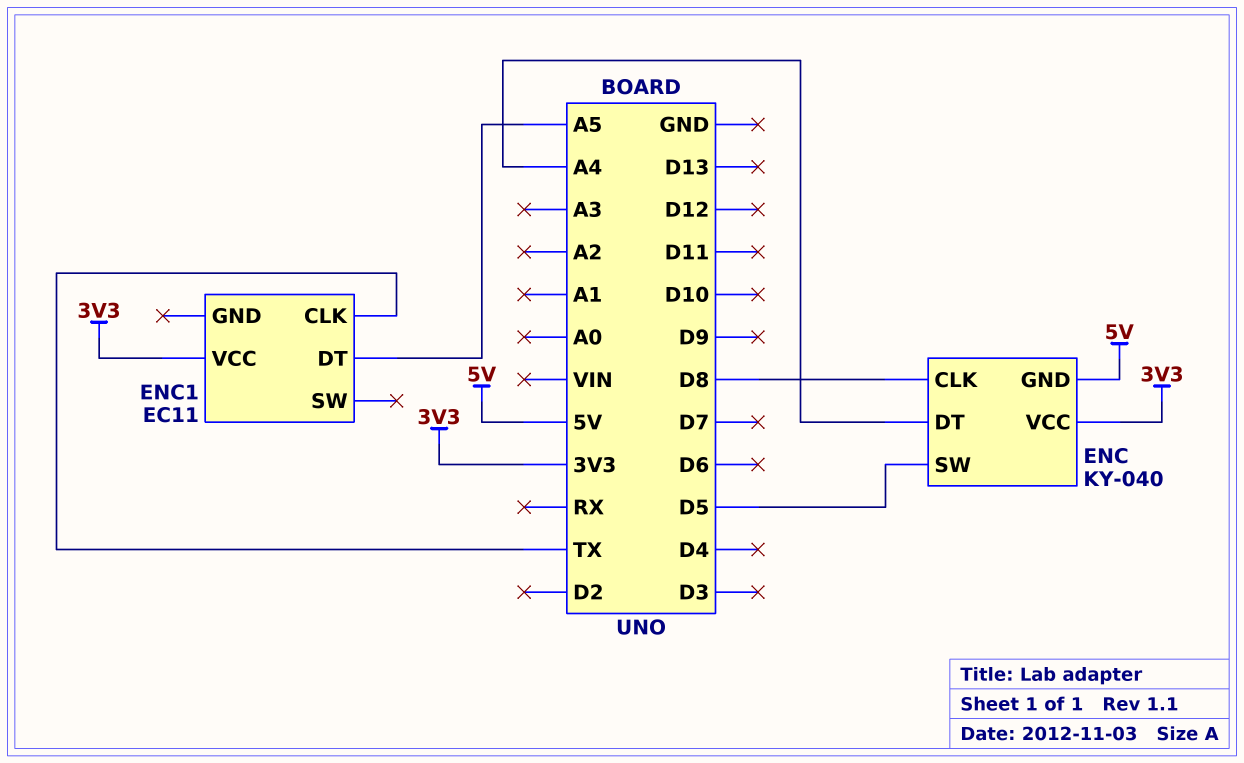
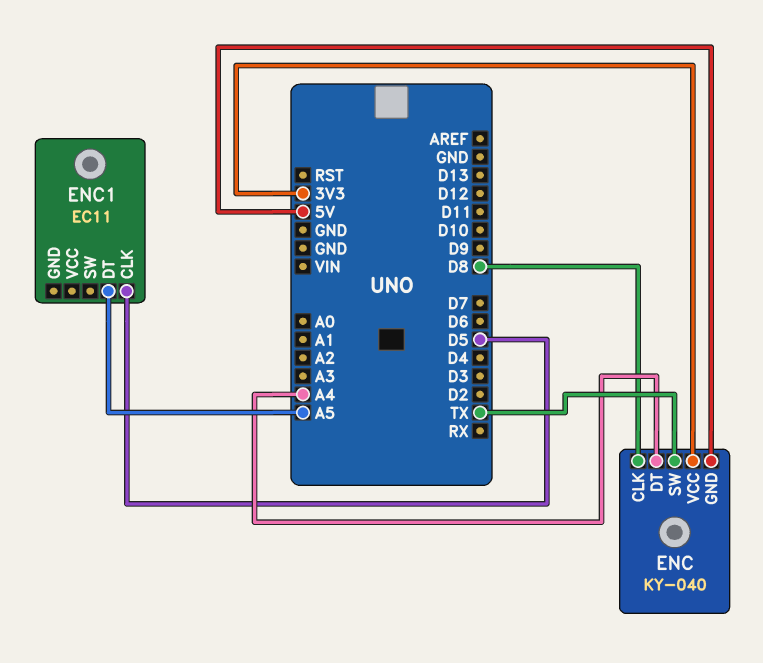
ENC pin SW: D5 -> TX
ENC1 pin CLK: TX -> D5
ENC1 pin VCC: 3V3 -> none

